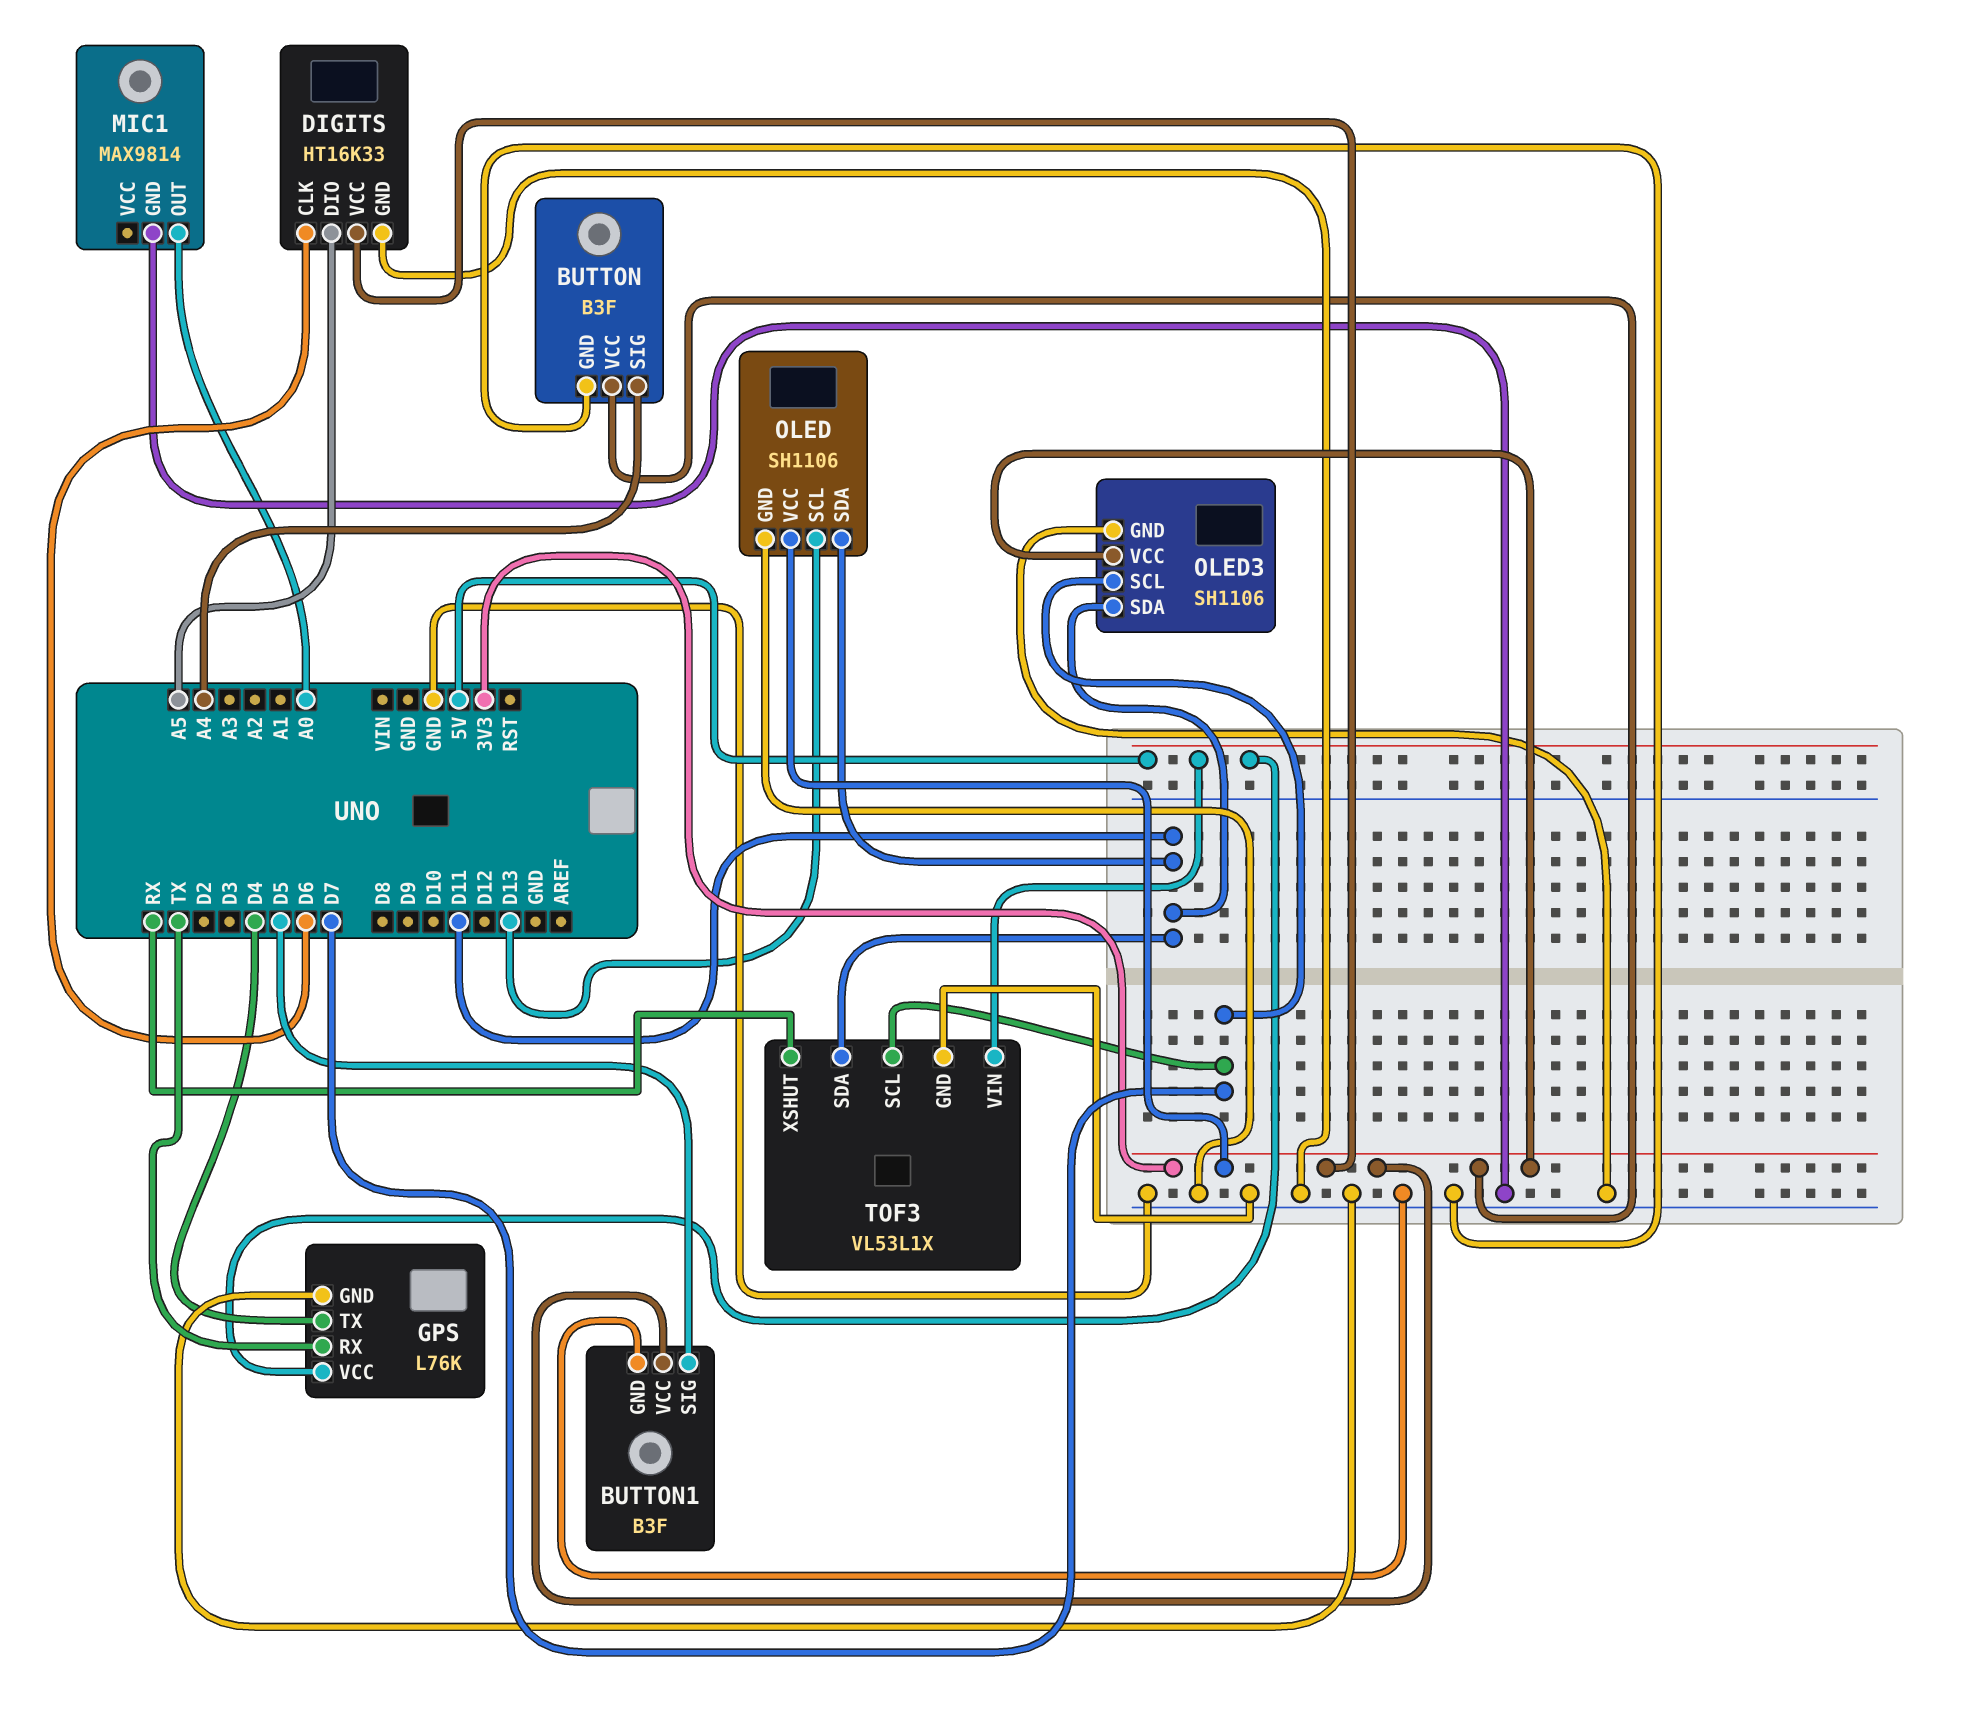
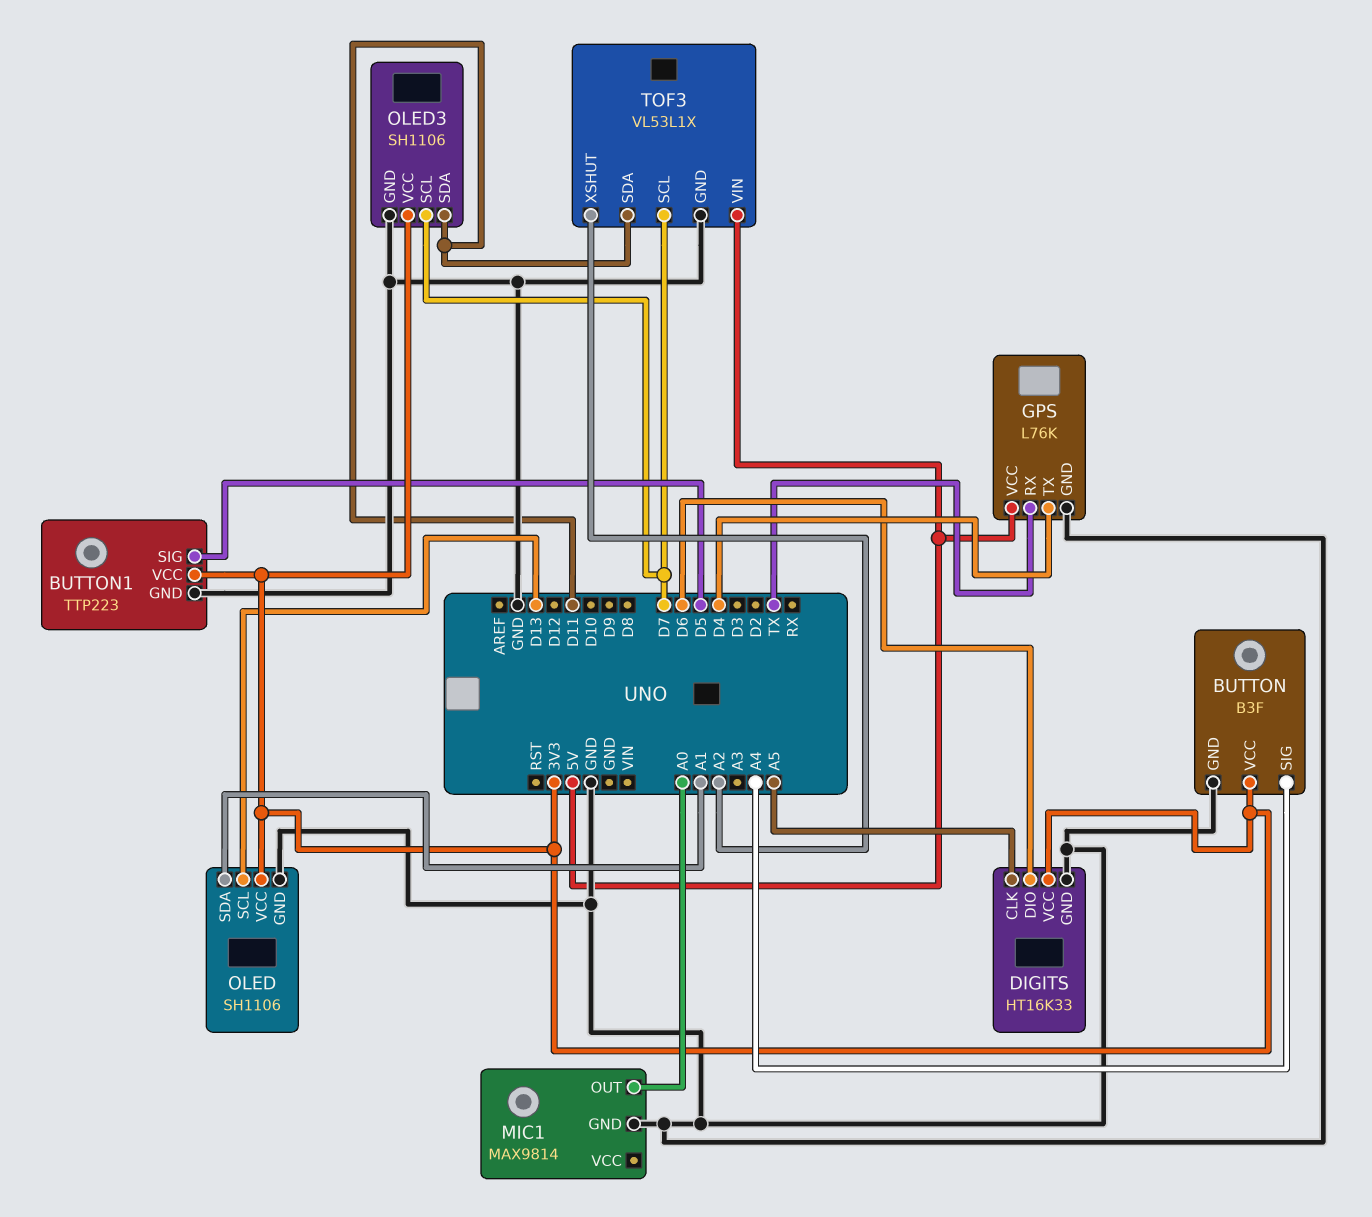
BUTTON1: B3F -> TTP223
DIGITS pin CLK: D6 -> A5
DIGITS pin DIO: A5 -> D6
OLED pin SDA: D11 -> A1
TOF3 pin XSHUT: RX -> A2

